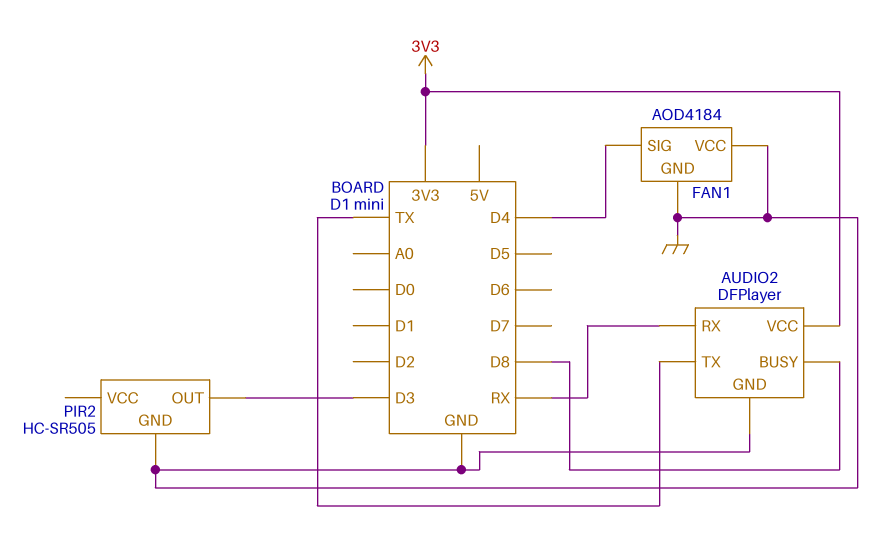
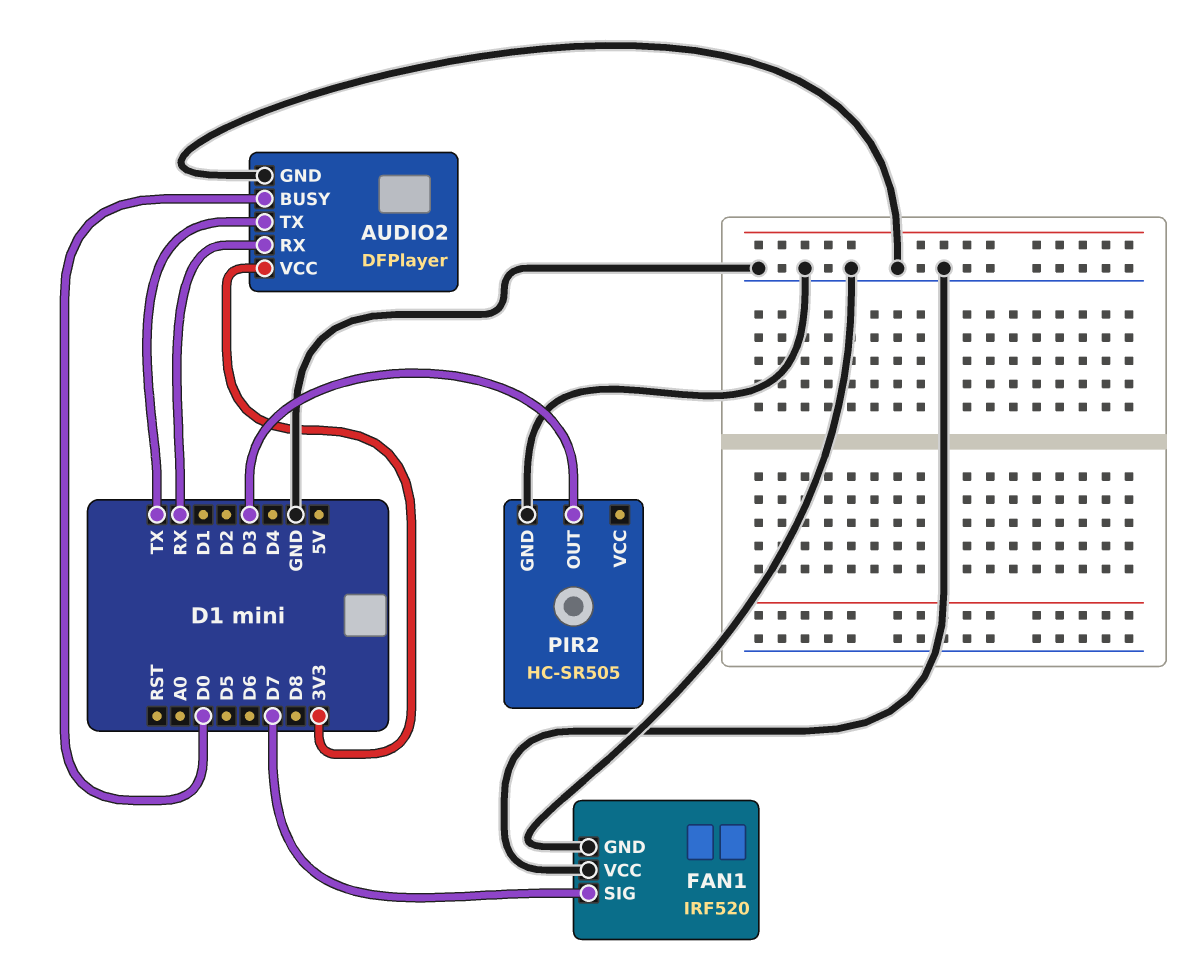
AUDIO2 pin BUSY: D8 -> D0
FAN1: AOD4184 -> IRF520
FAN1 pin SIG: D4 -> D7

